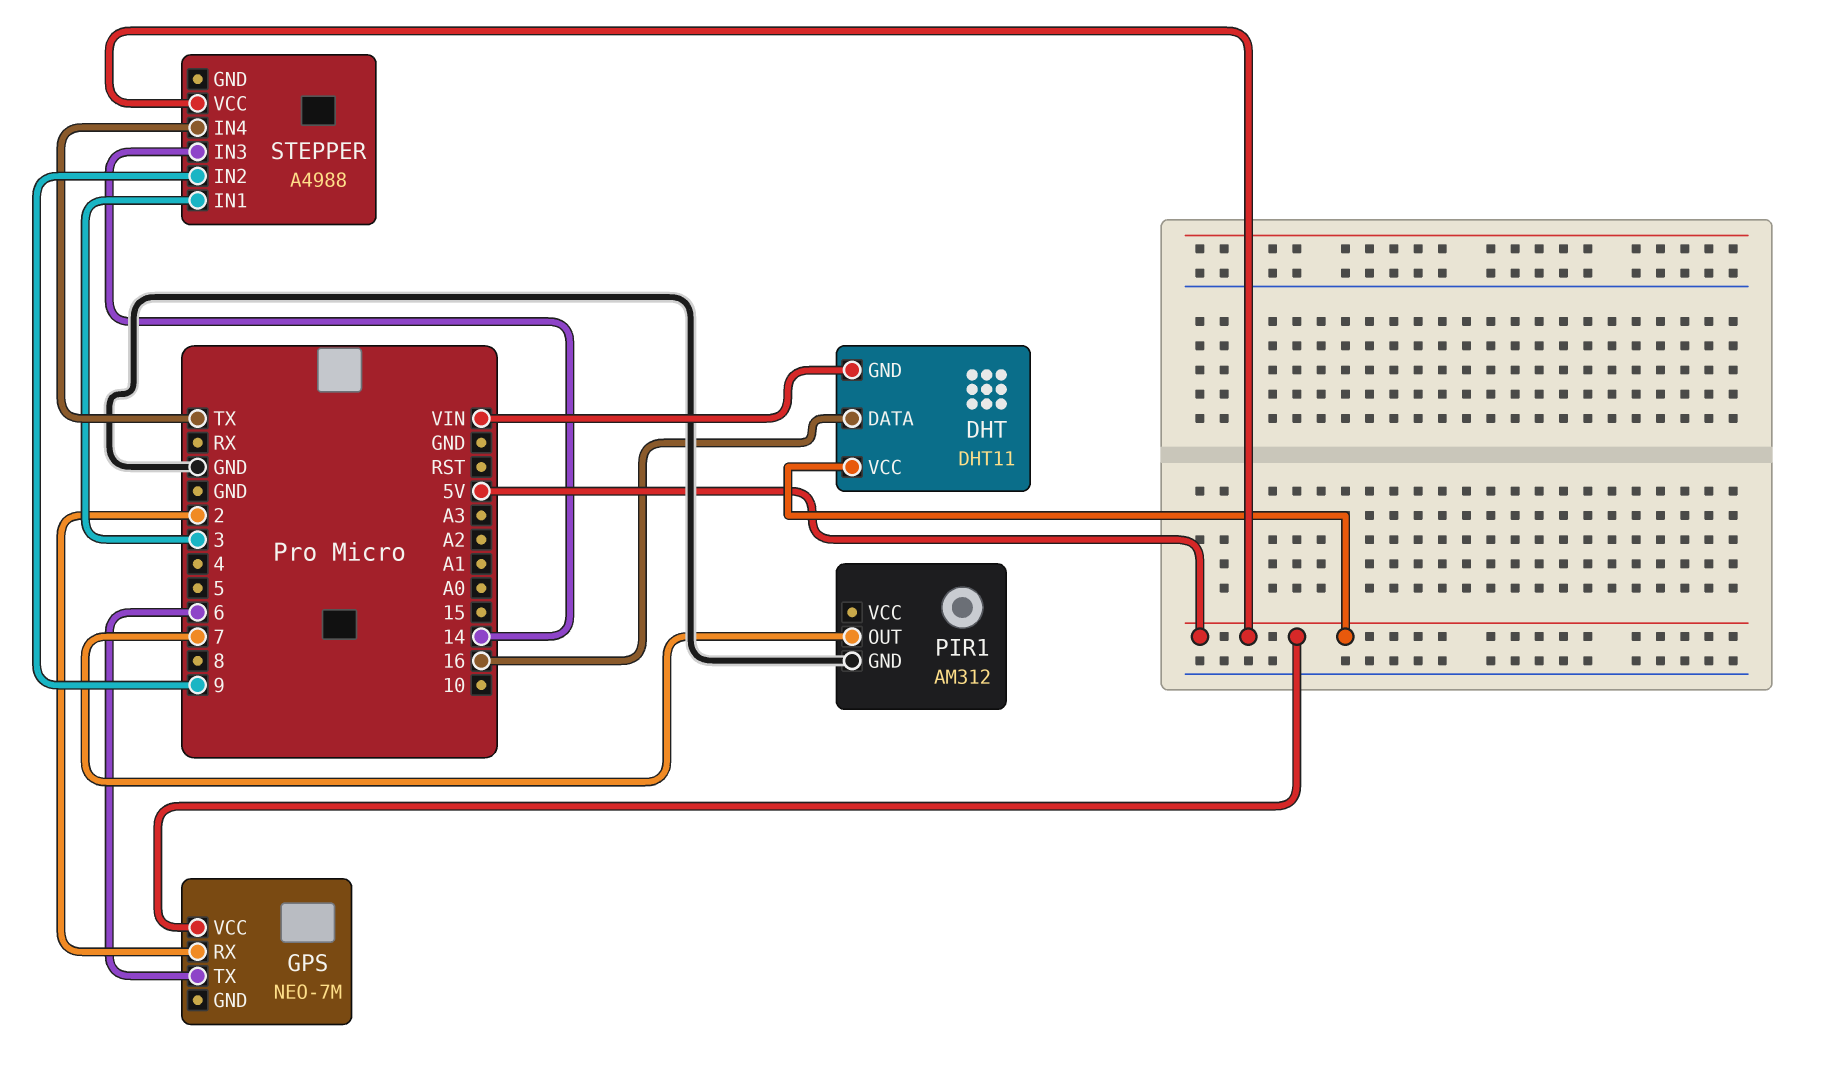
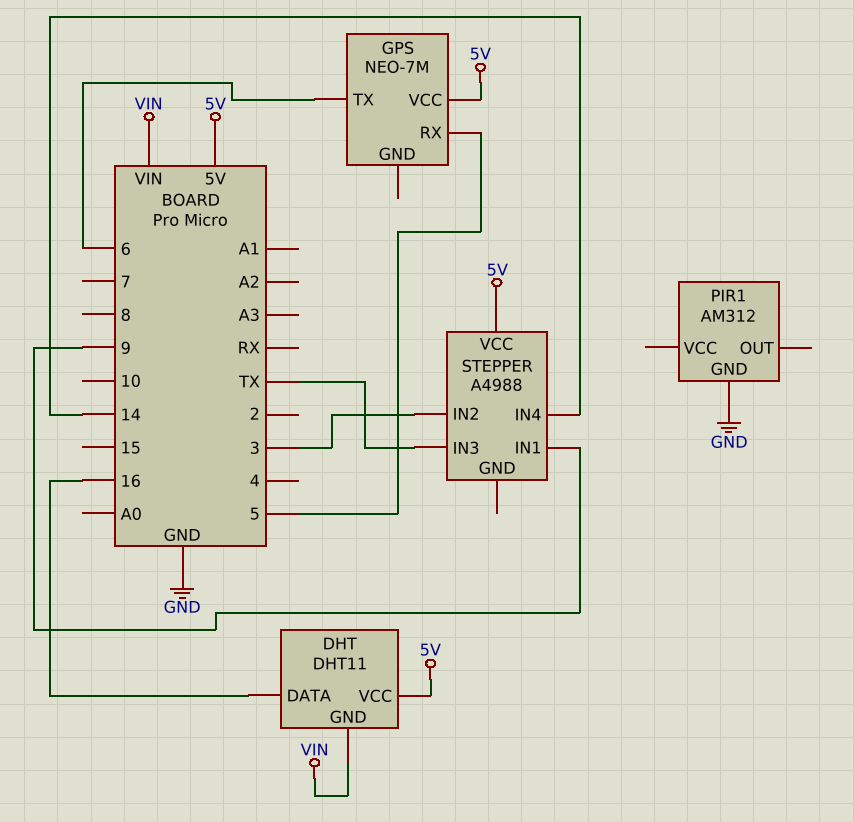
GPS pin RX: 2 -> 5
PIR1 pin OUT: 7 -> none
STEPPER pin IN1: 3 -> 9
STEPPER pin IN2: 9 -> 3
STEPPER pin IN3: 14 -> TX
STEPPER pin IN4: TX -> 14

